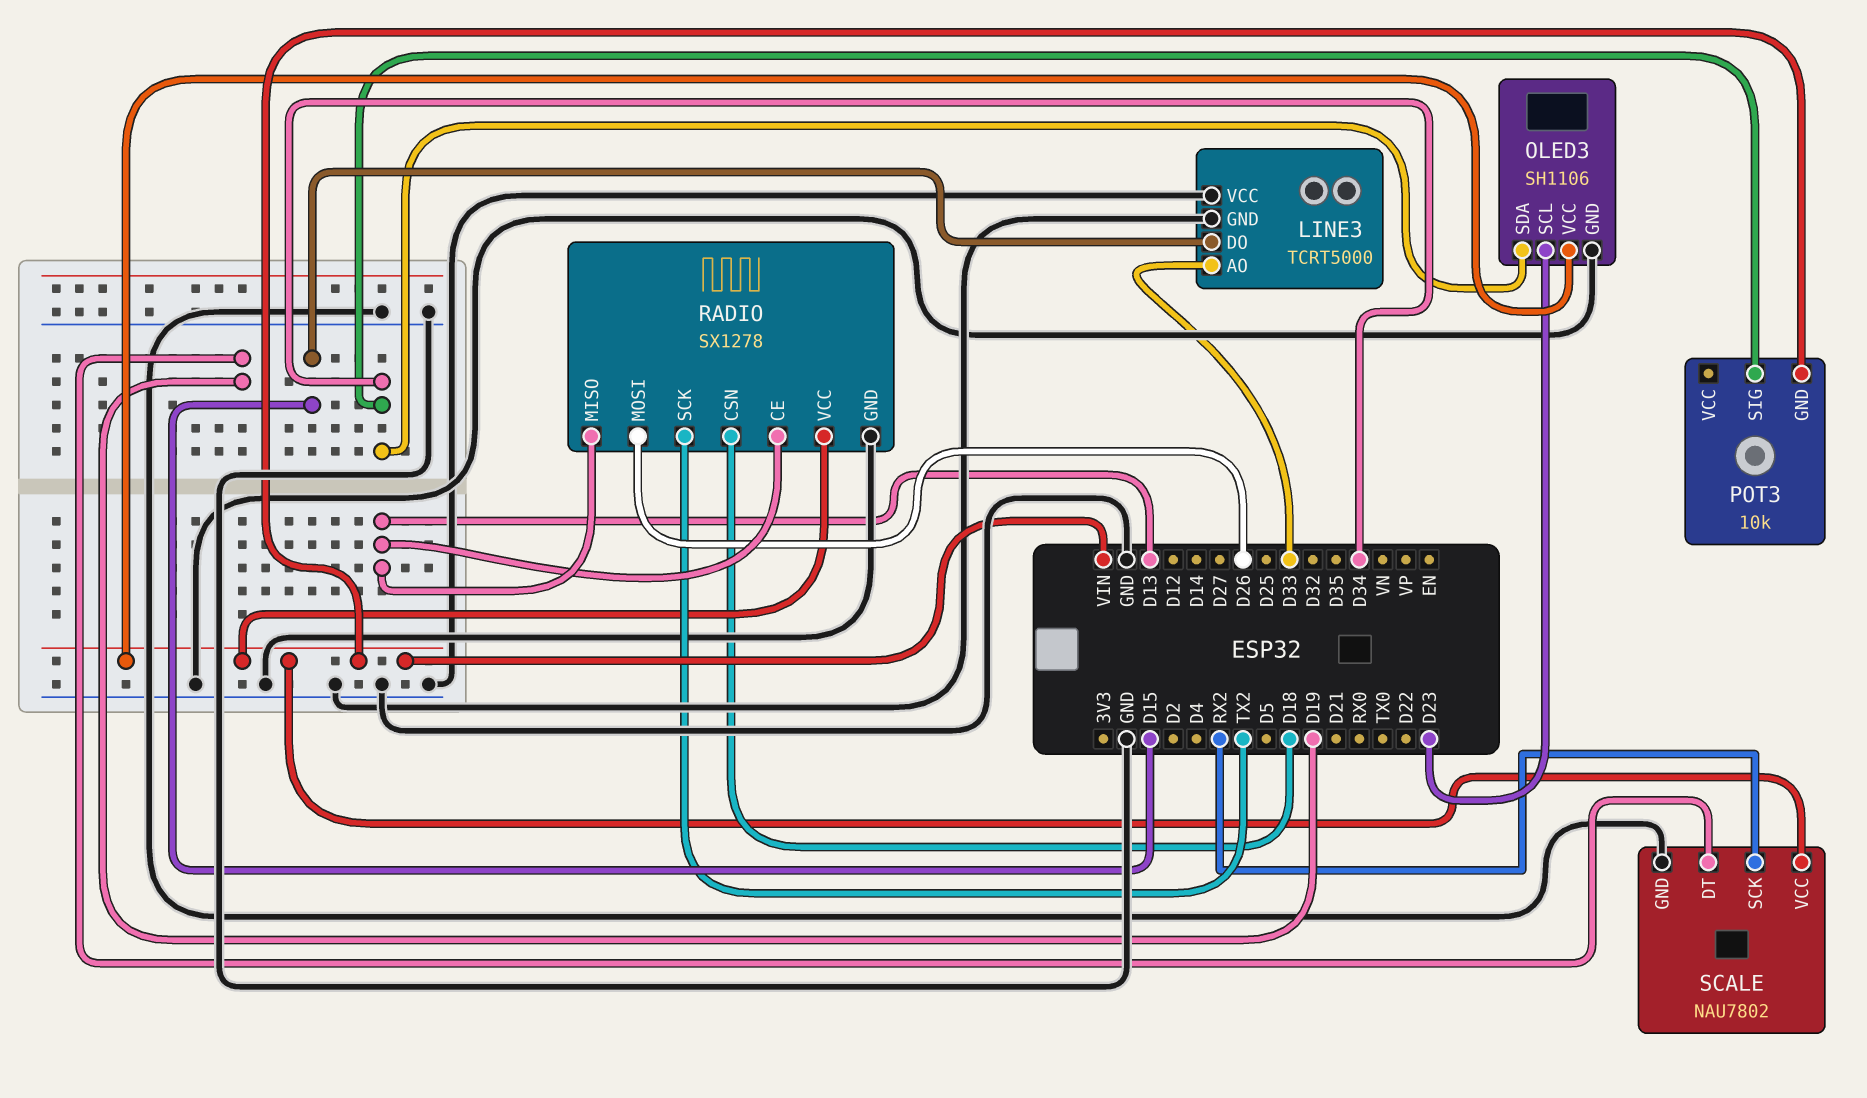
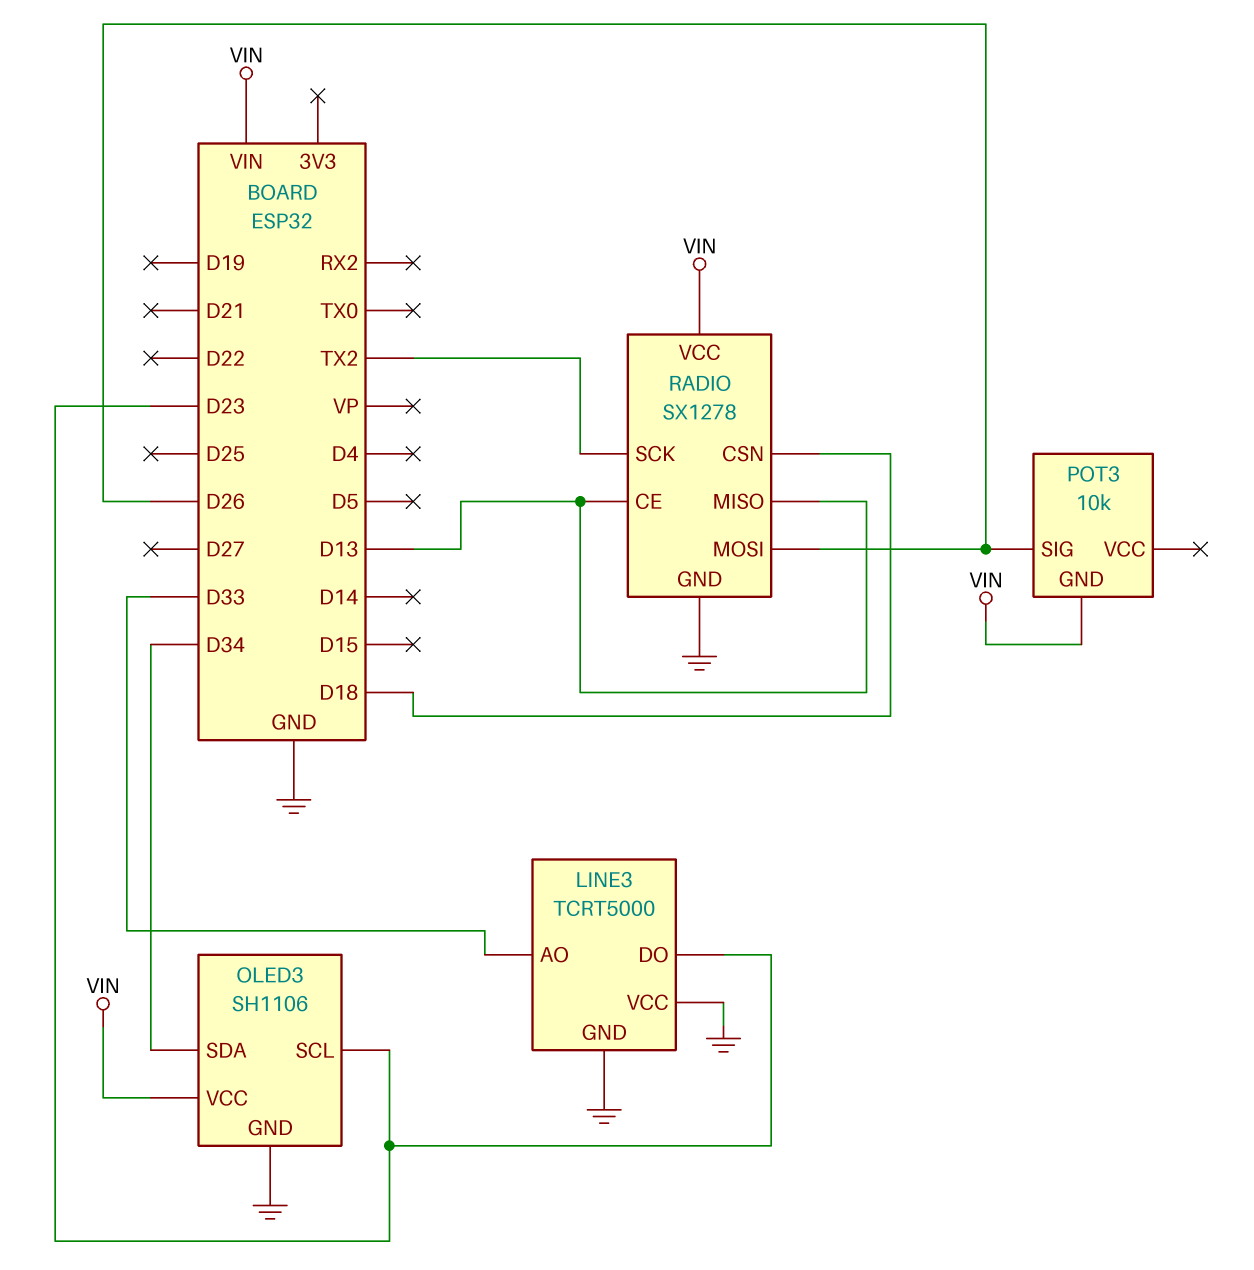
LINE3 pin DO: D15 -> D23
POT3 pin SIG: D34 -> D26
SCALE: NAU7802 -> none
SCALE pin DT: D19 -> none
SCALE pin GND: GND -> none
SCALE pin SCK: RX2 -> none
SCALE pin VCC: VIN -> none

